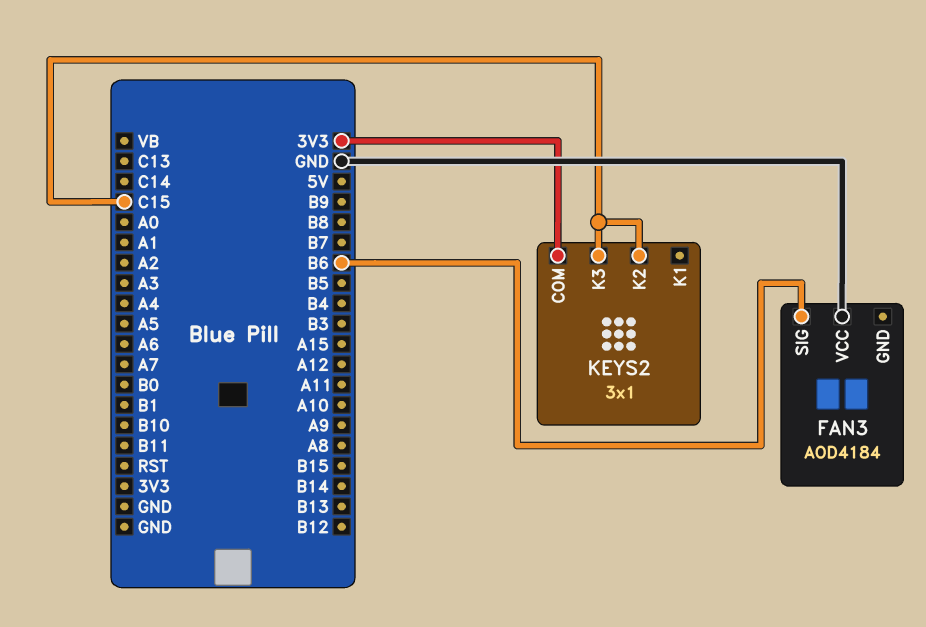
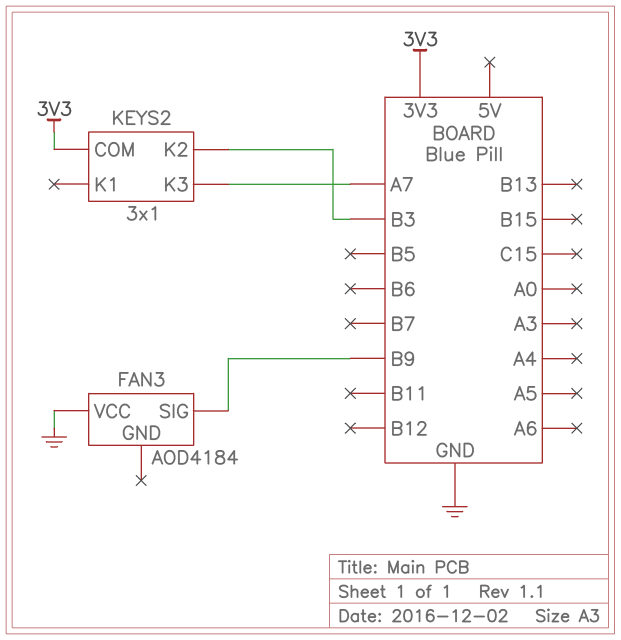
FAN3 pin SIG: B6 -> B9
KEYS2 pin K2: C15 -> B3
KEYS2 pin K3: C15 -> A7

